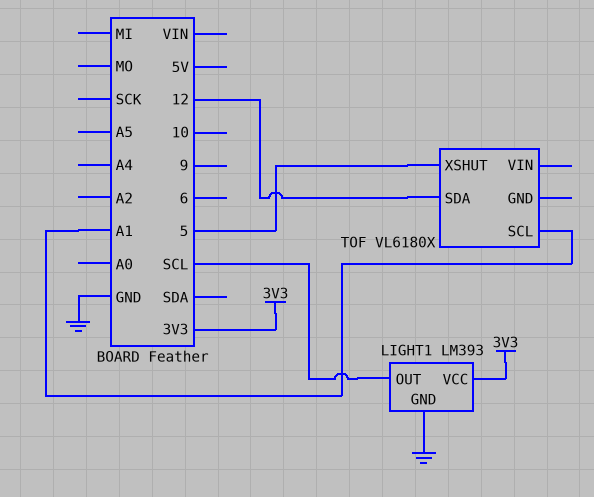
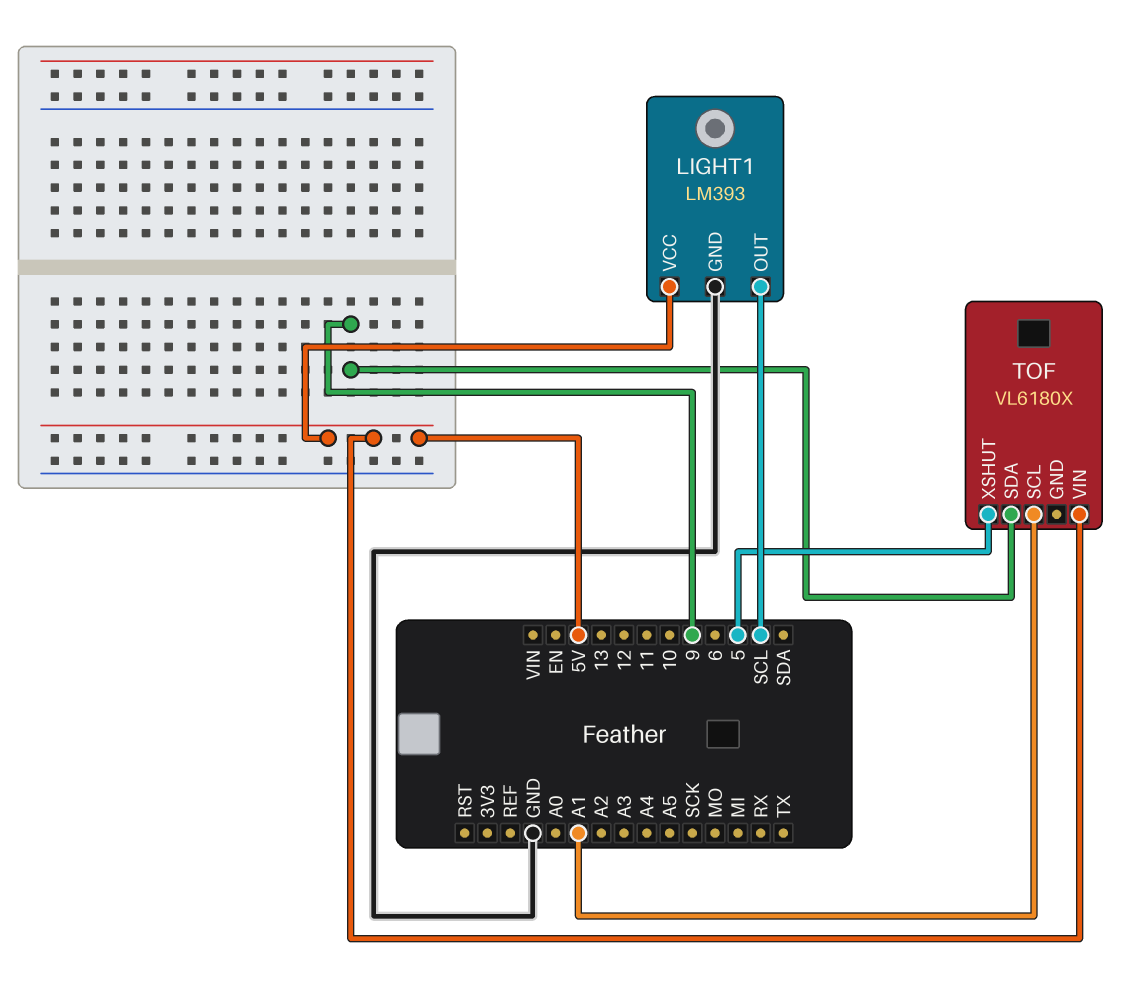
LIGHT1 pin VCC: 3V3 -> 5V
TOF pin SDA: 12 -> 9
TOF pin VIN: none -> 5V

